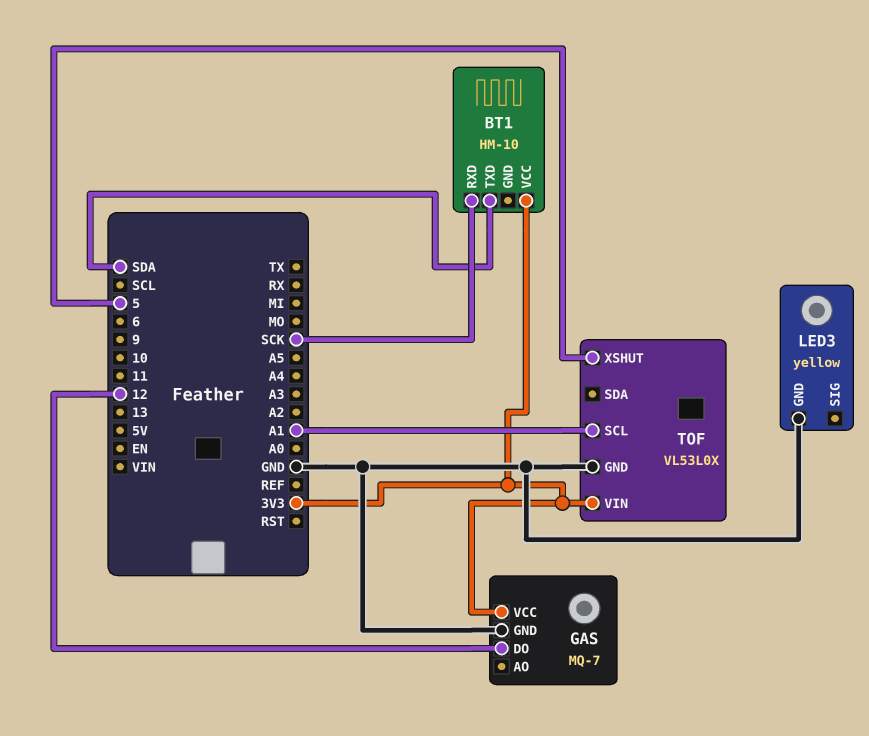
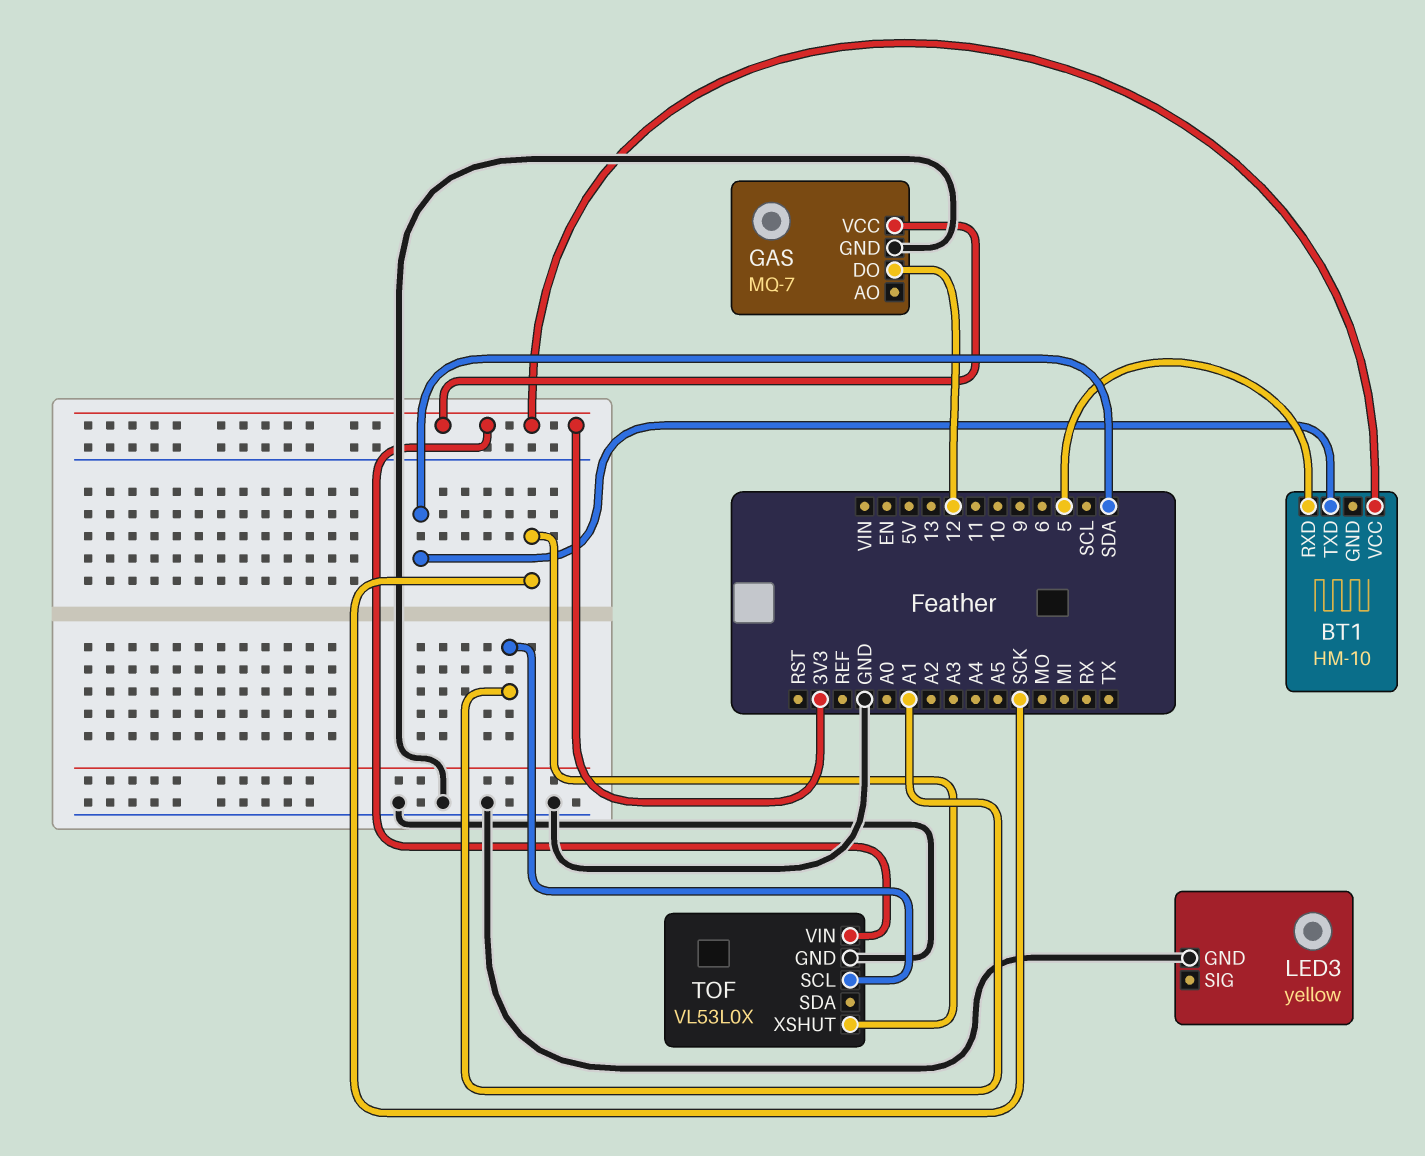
BT1 pin RXD: SCK -> 5
TOF pin XSHUT: 5 -> SCK

